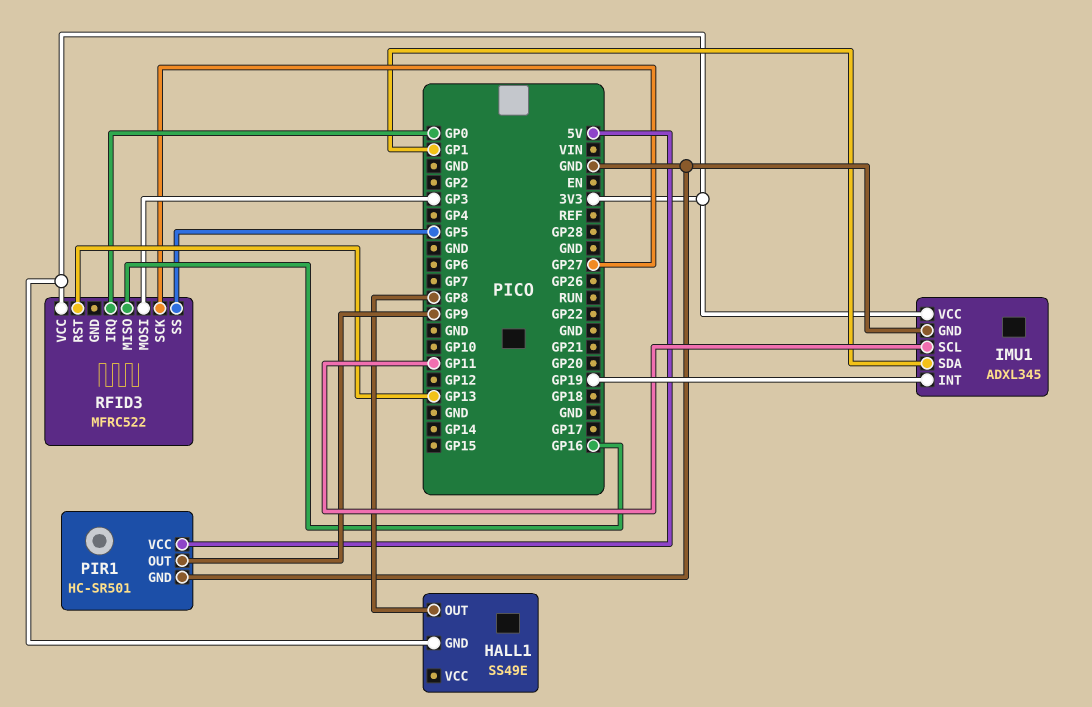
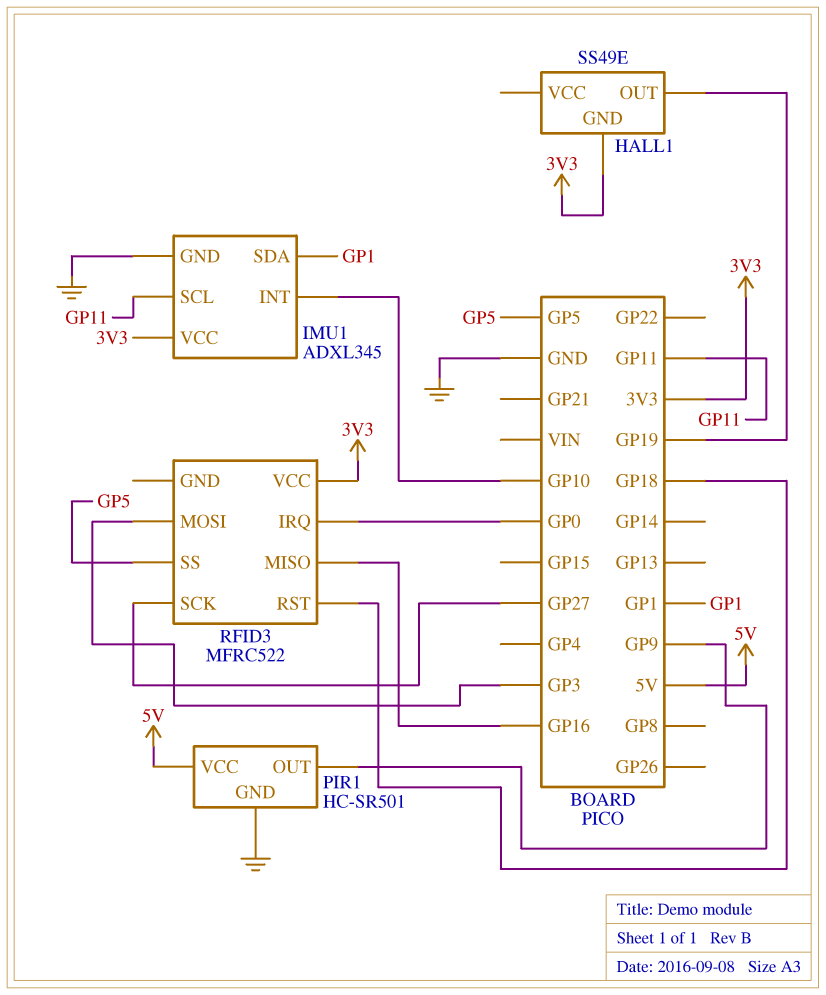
HALL1 pin OUT: GP8 -> GP19
IMU1 pin INT: GP19 -> GP10
RFID3 pin RST: GP13 -> GP18

